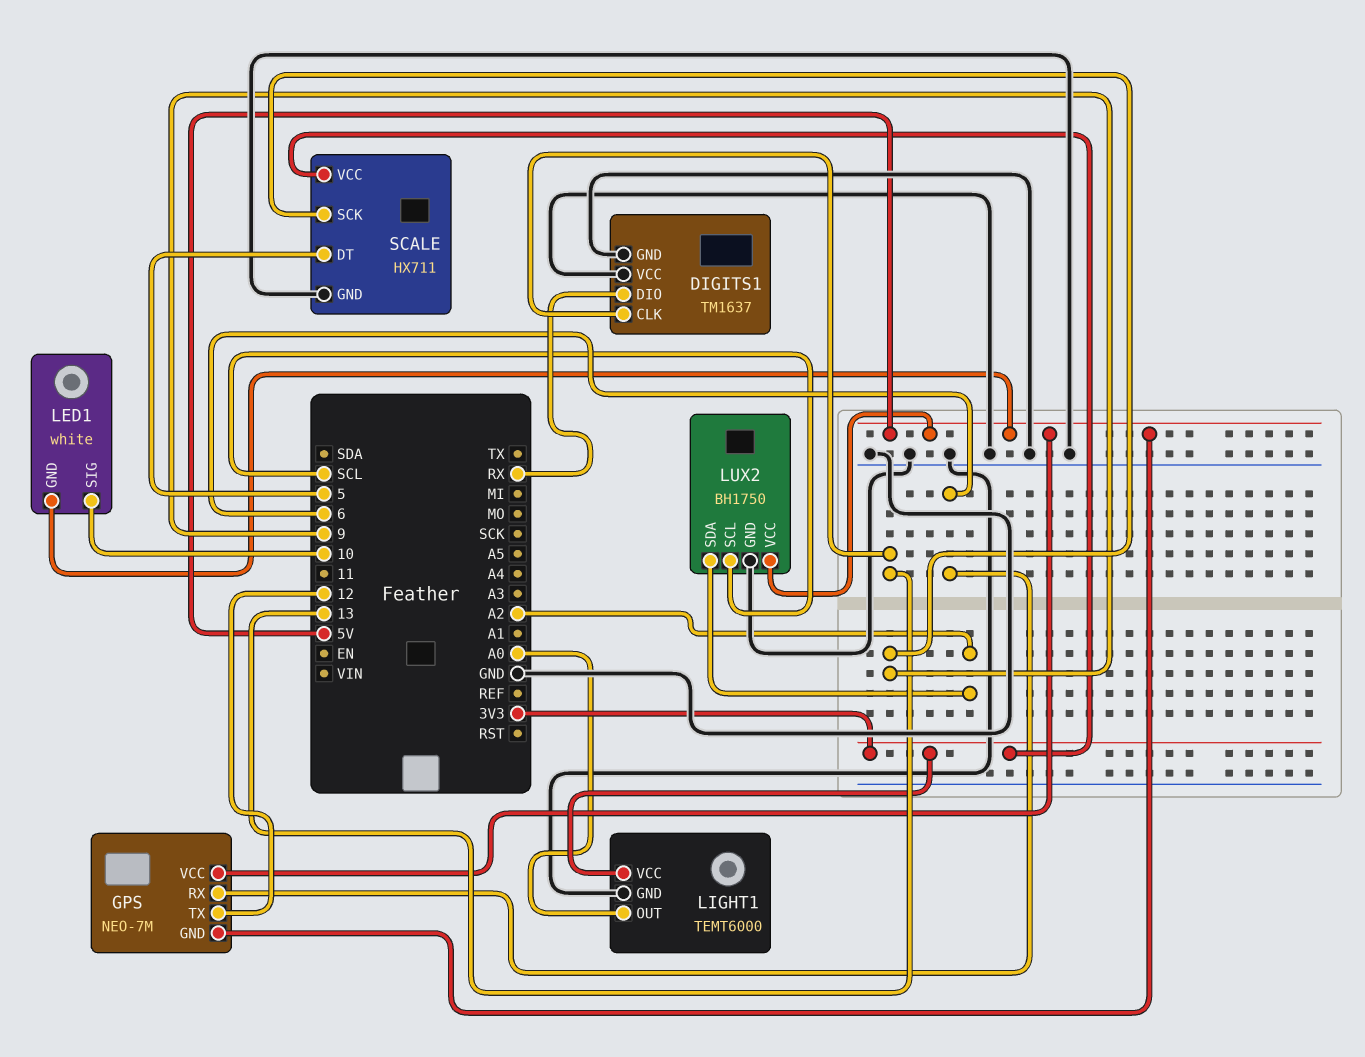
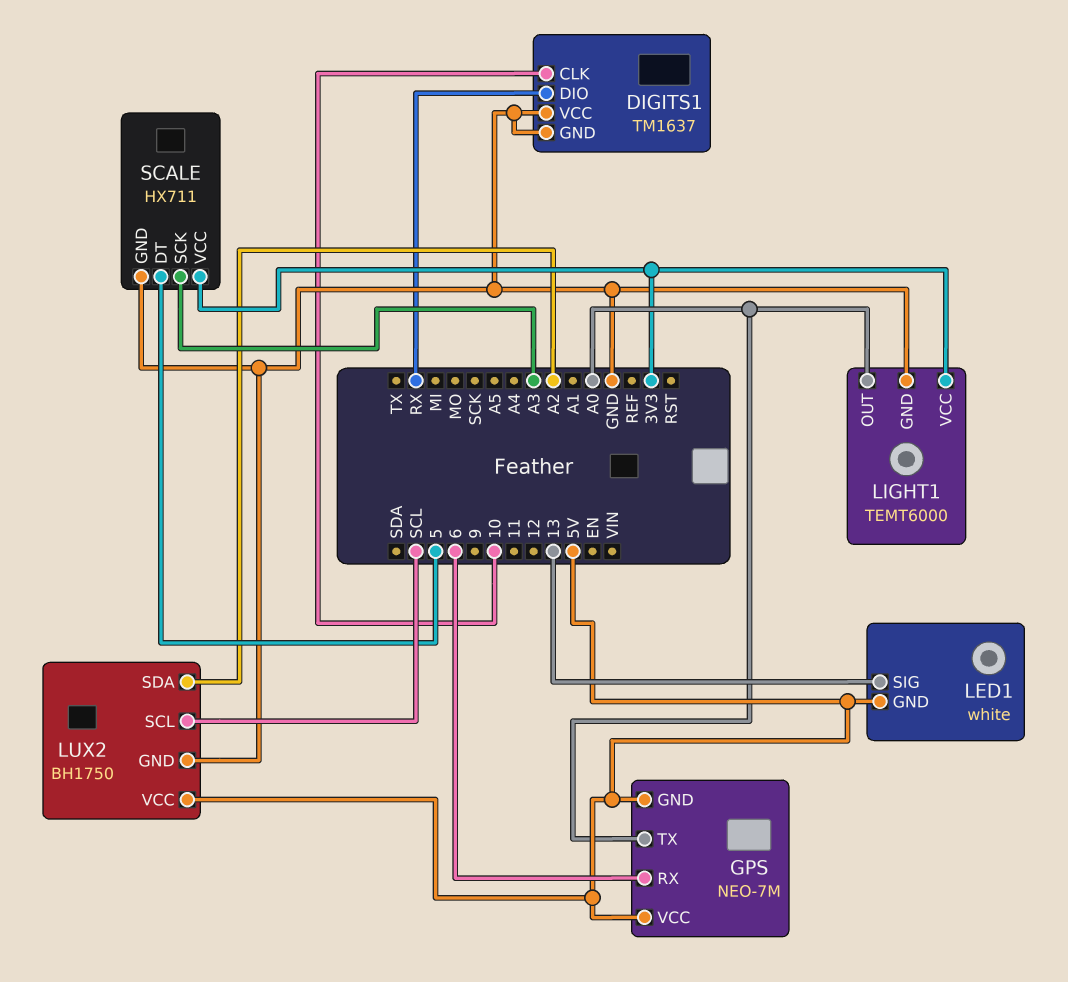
DIGITS1 pin CLK: 13 -> 10
GPS pin TX: 12 -> A0
LED1 pin SIG: 10 -> 13
SCALE pin SCK: 9 -> A3

